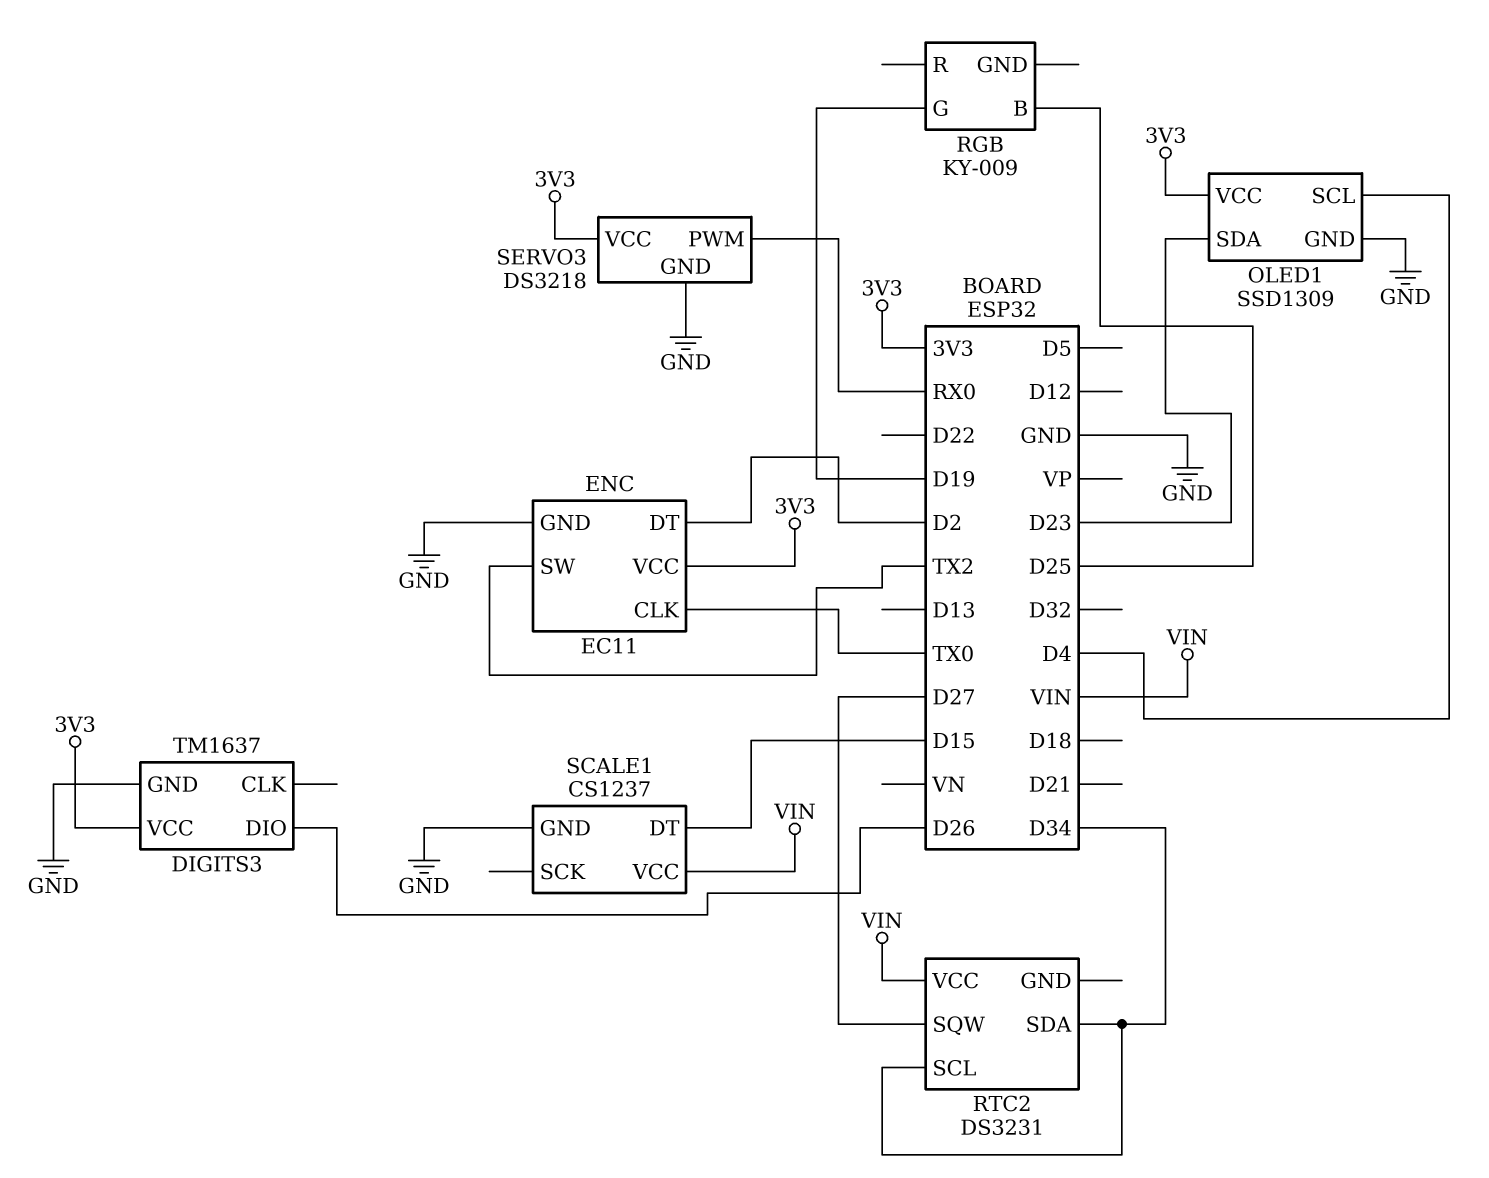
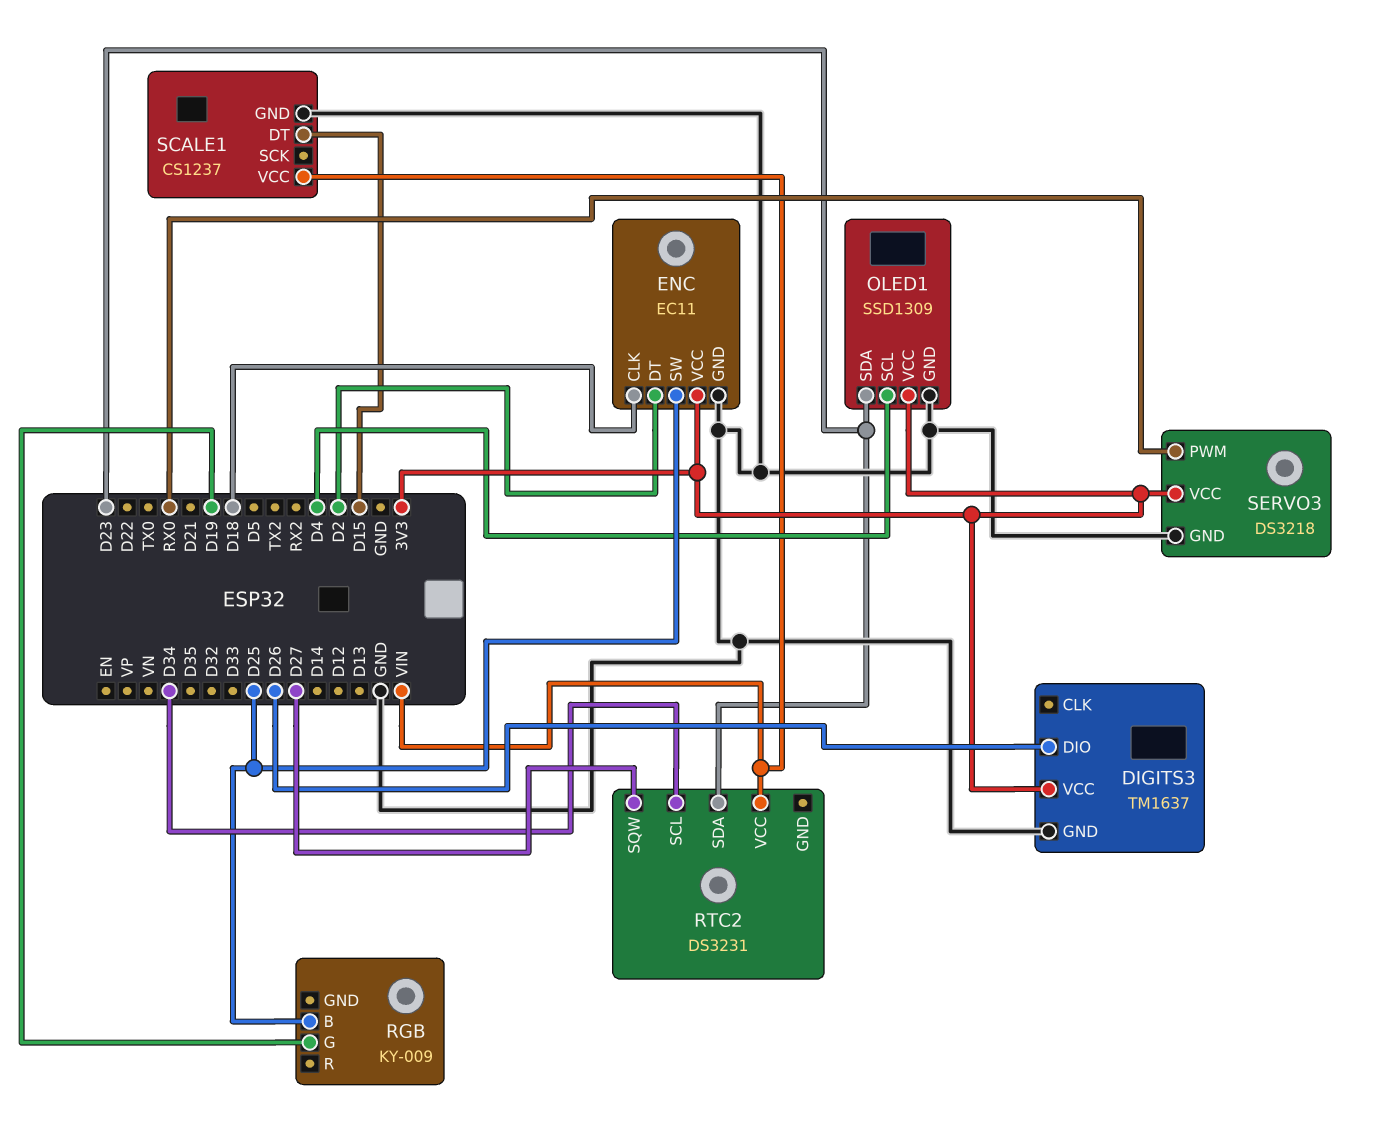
ENC pin CLK: TX0 -> D18
ENC pin SW: TX2 -> D25
RTC2 pin SDA: D34 -> D23

